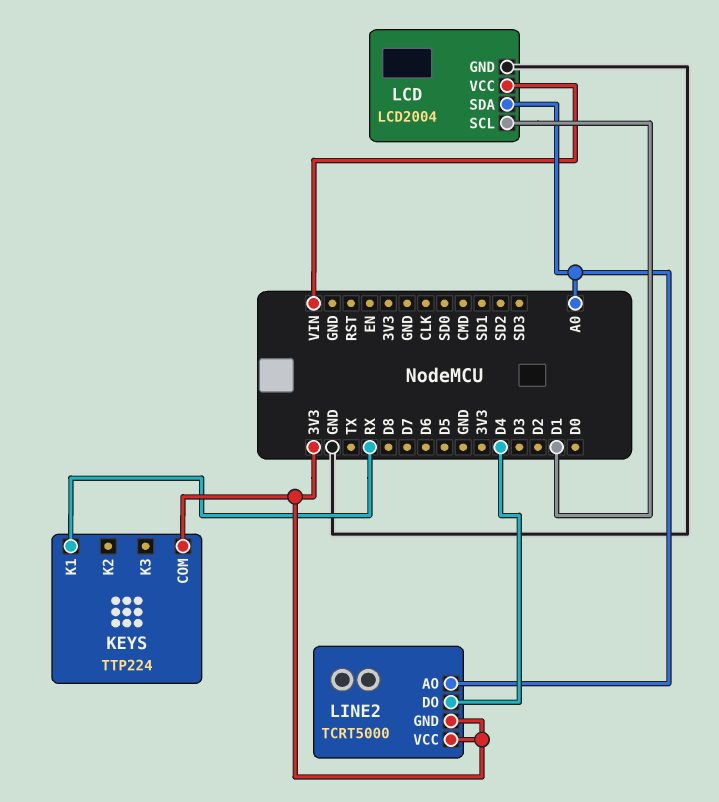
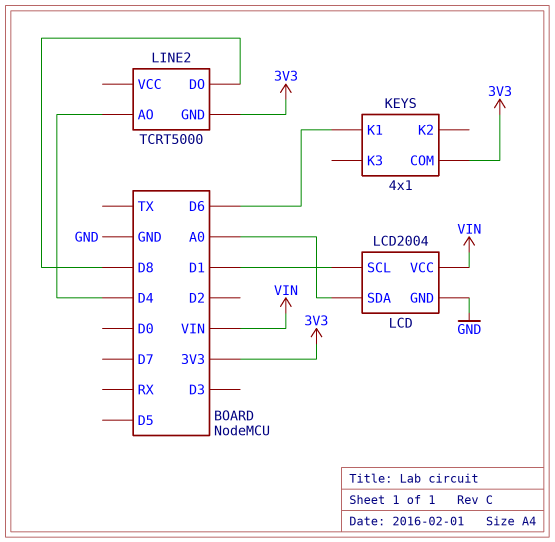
KEYS: TTP224 -> 4x1
KEYS pin K1: RX -> D6
LINE2 pin AO: A0 -> D4
LINE2 pin DO: D4 -> D8
LINE2 pin VCC: 3V3 -> none

